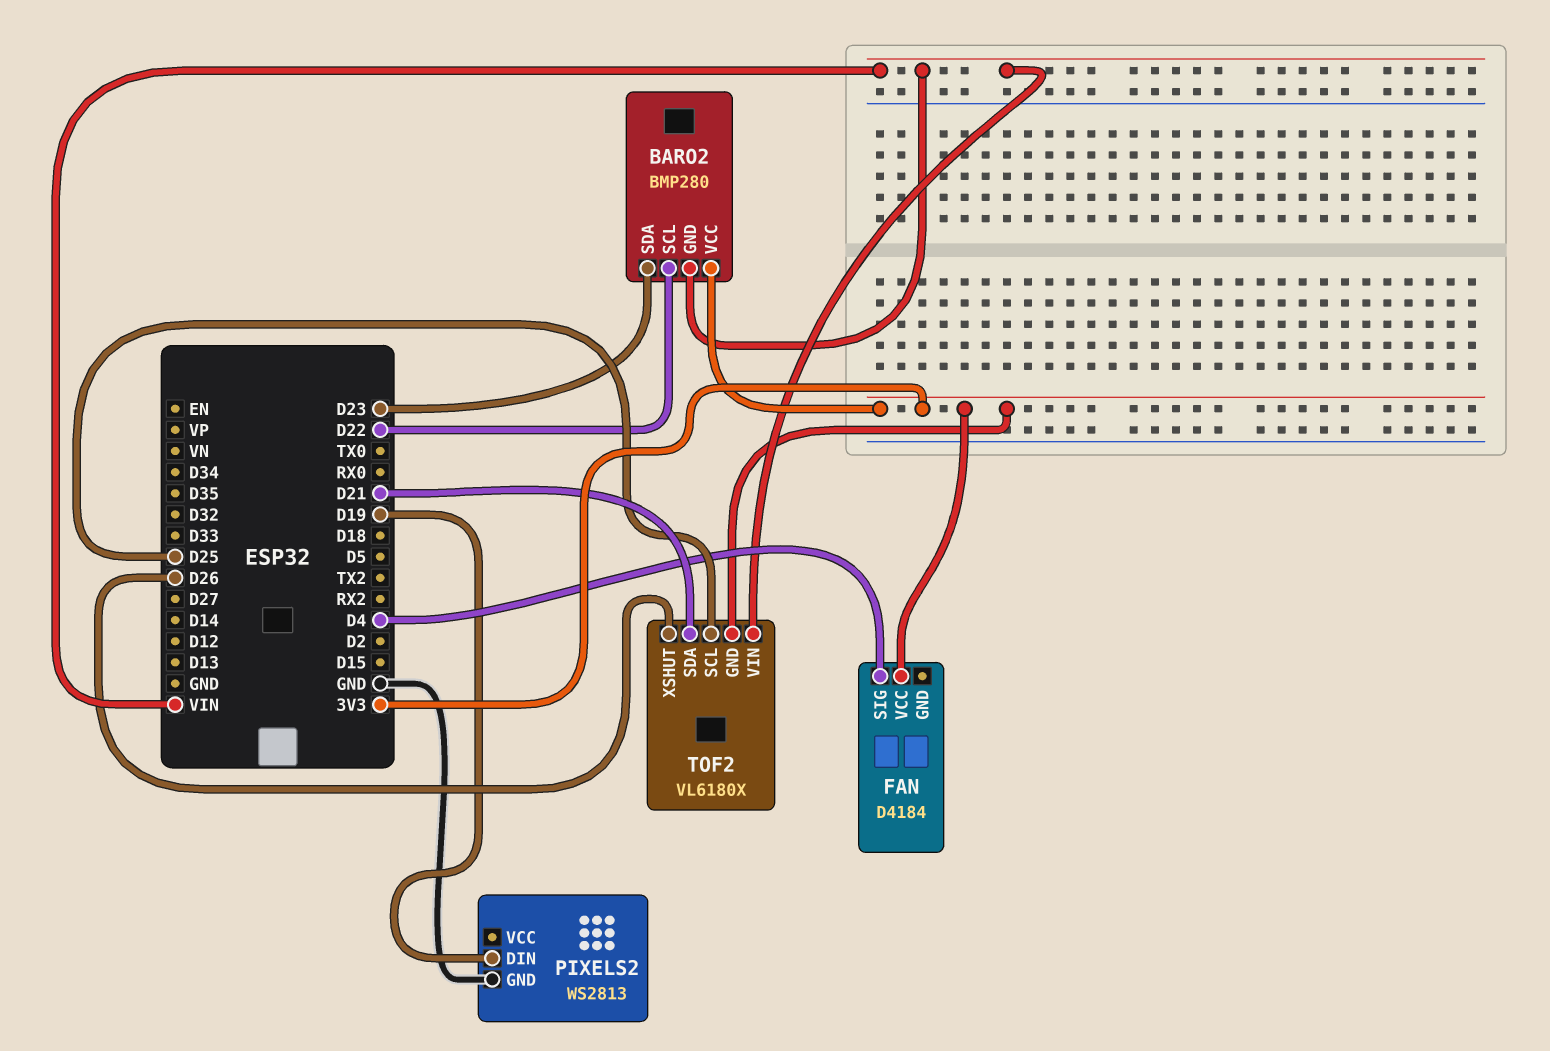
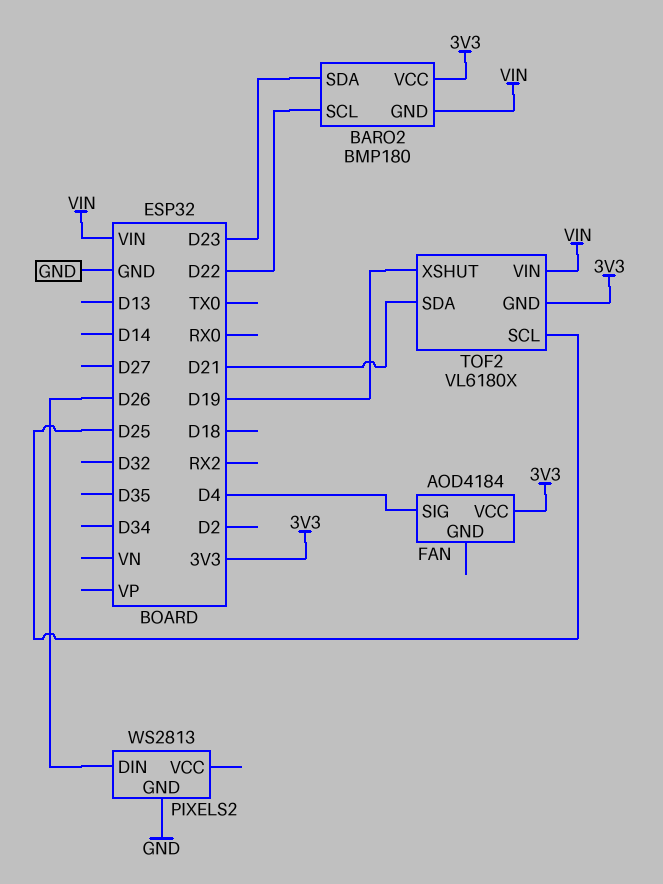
BARO2: BMP280 -> BMP180
FAN: D4184 -> AOD4184
PIXELS2 pin DIN: D19 -> D26
TOF2 pin XSHUT: D26 -> D19

